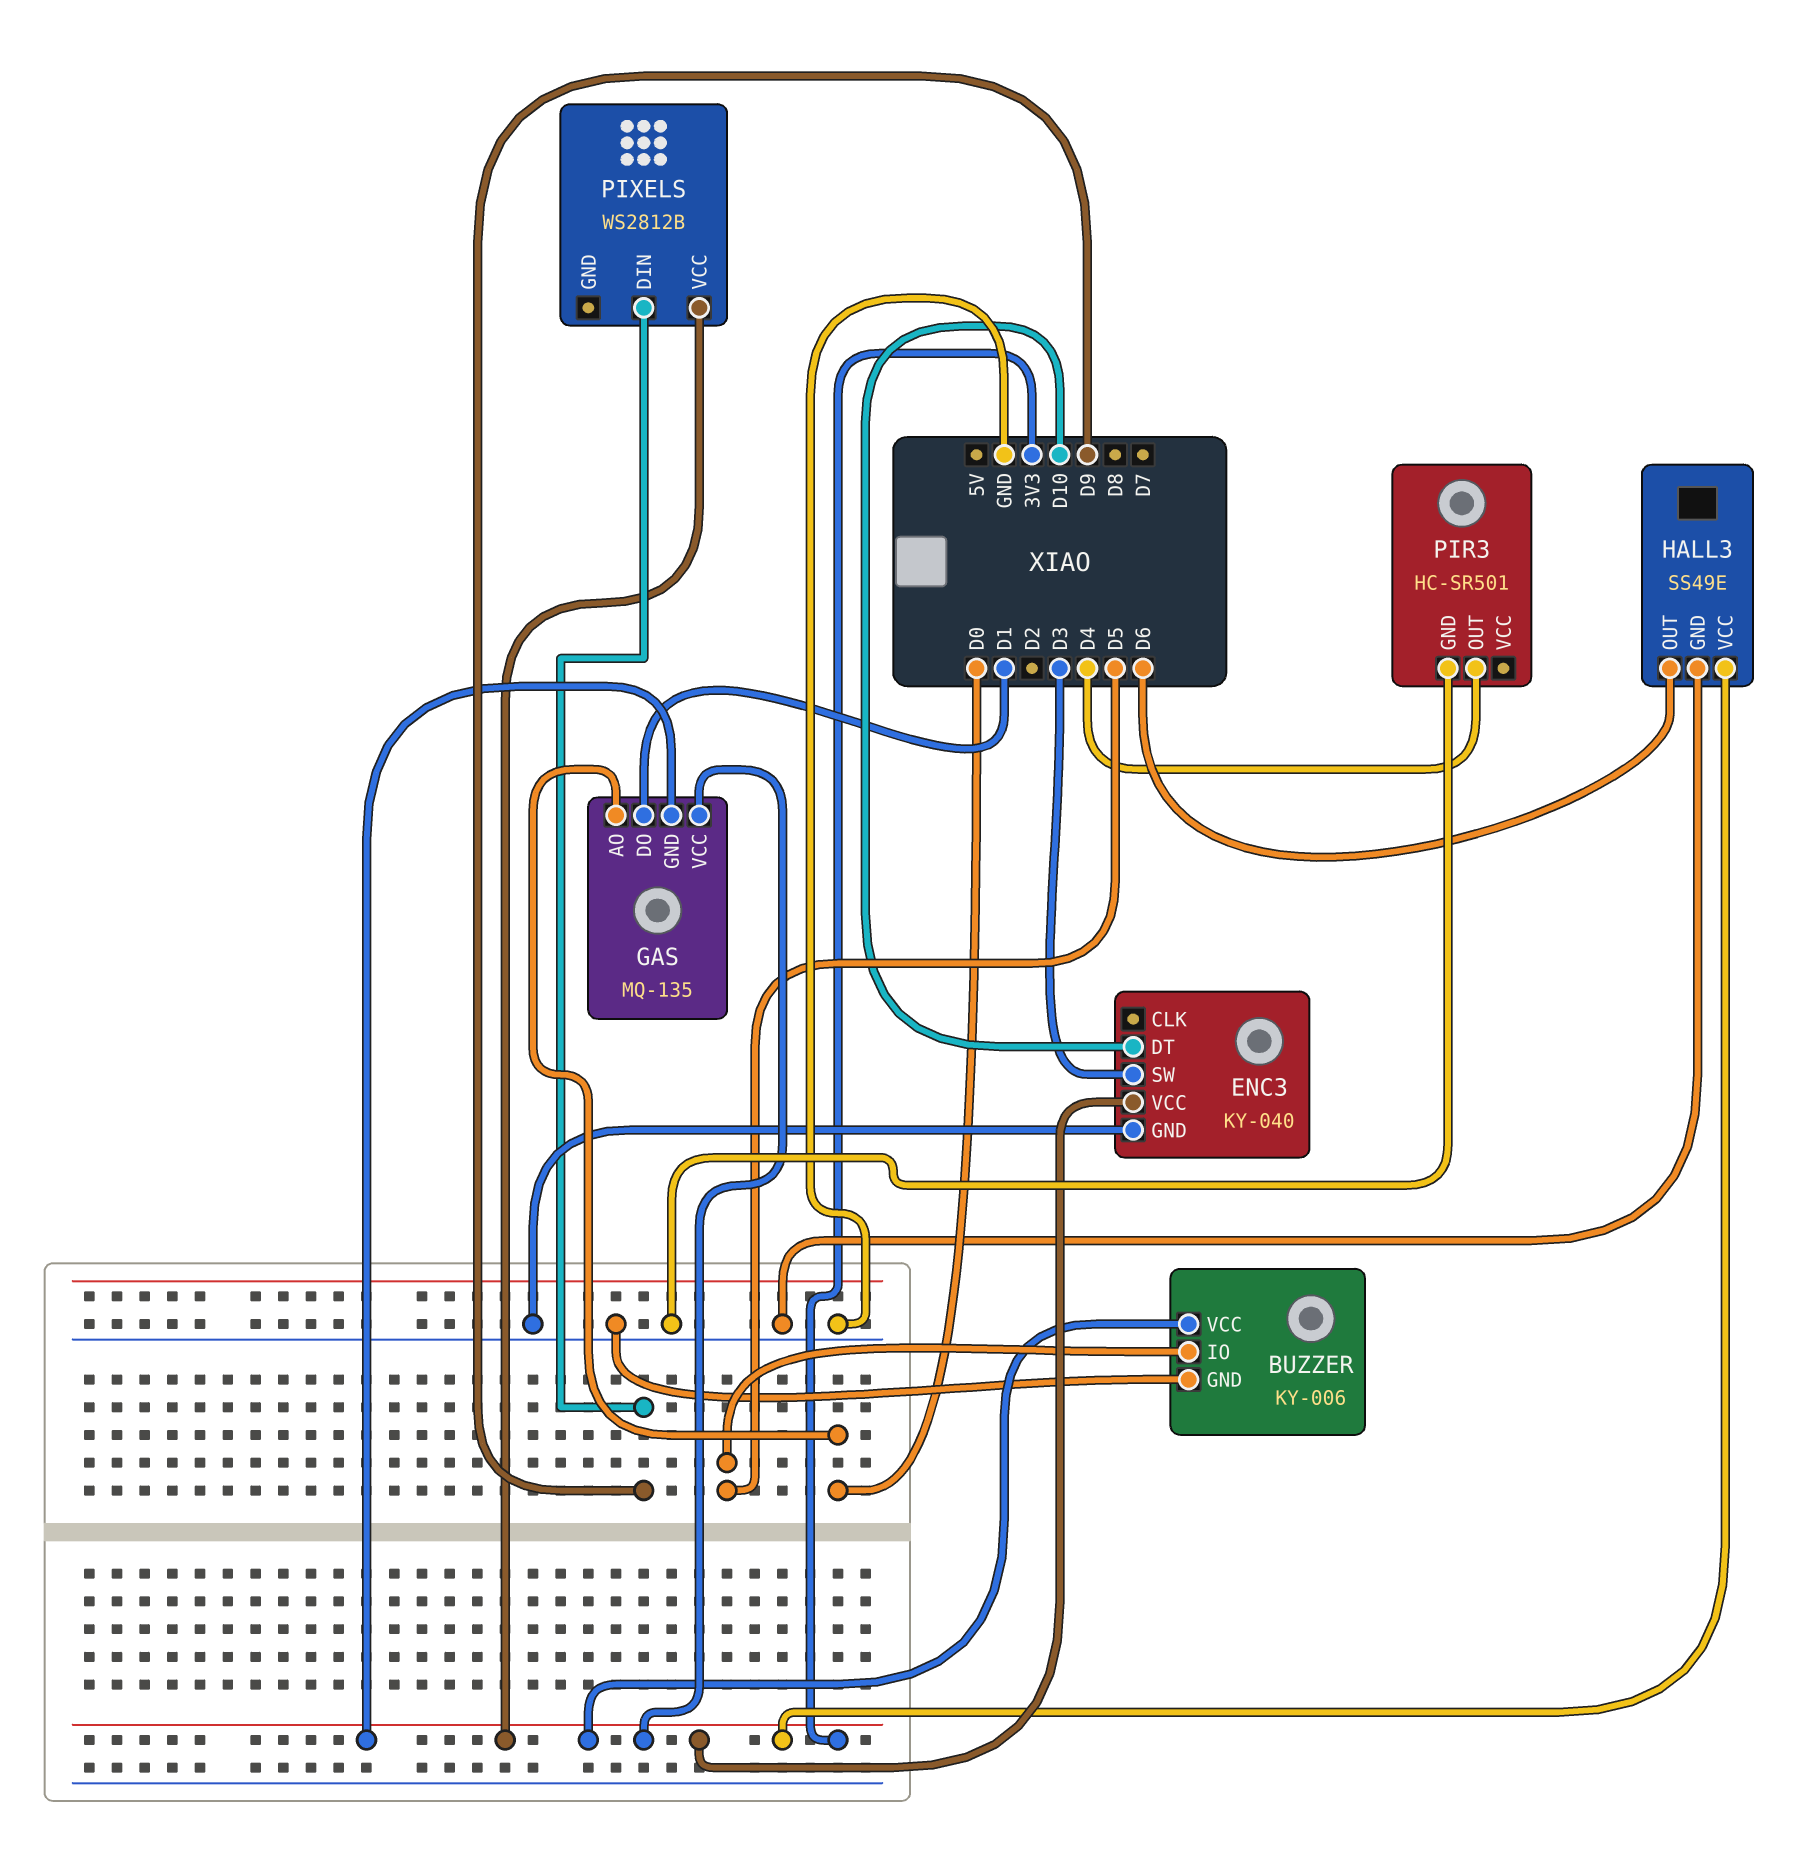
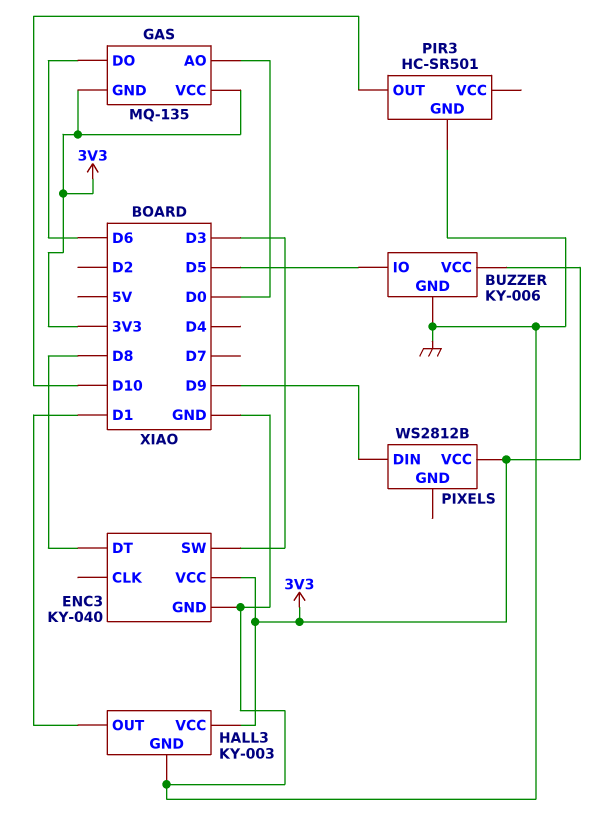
ENC3 pin DT: D10 -> D8
GAS pin DO: D1 -> D6
HALL3: SS49E -> KY-003
HALL3 pin OUT: D6 -> D1
PIR3 pin OUT: D4 -> D10

